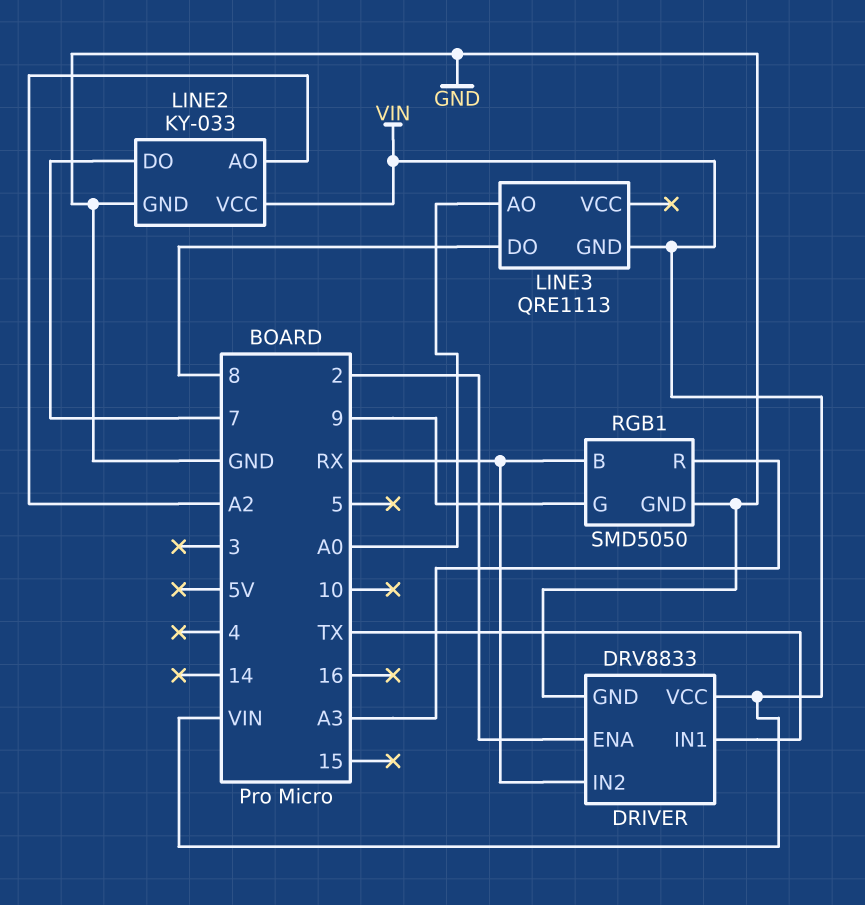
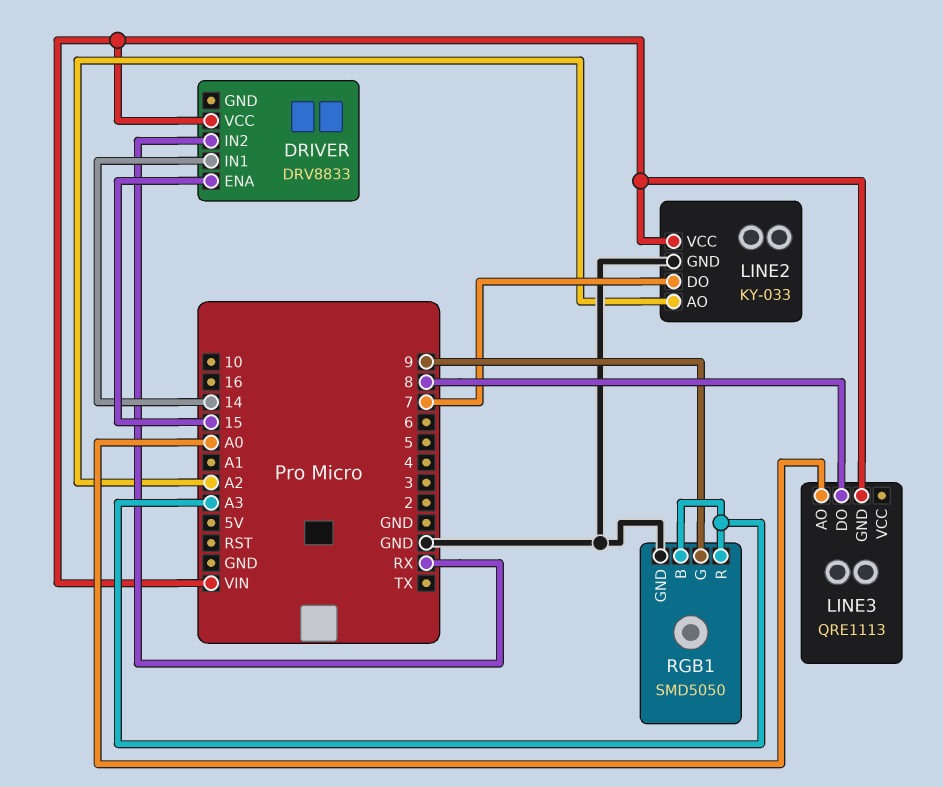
DRIVER pin ENA: 2 -> 15
DRIVER pin GND: GND -> none
DRIVER pin IN1: TX -> 14
RGB1 pin B: RX -> A3

